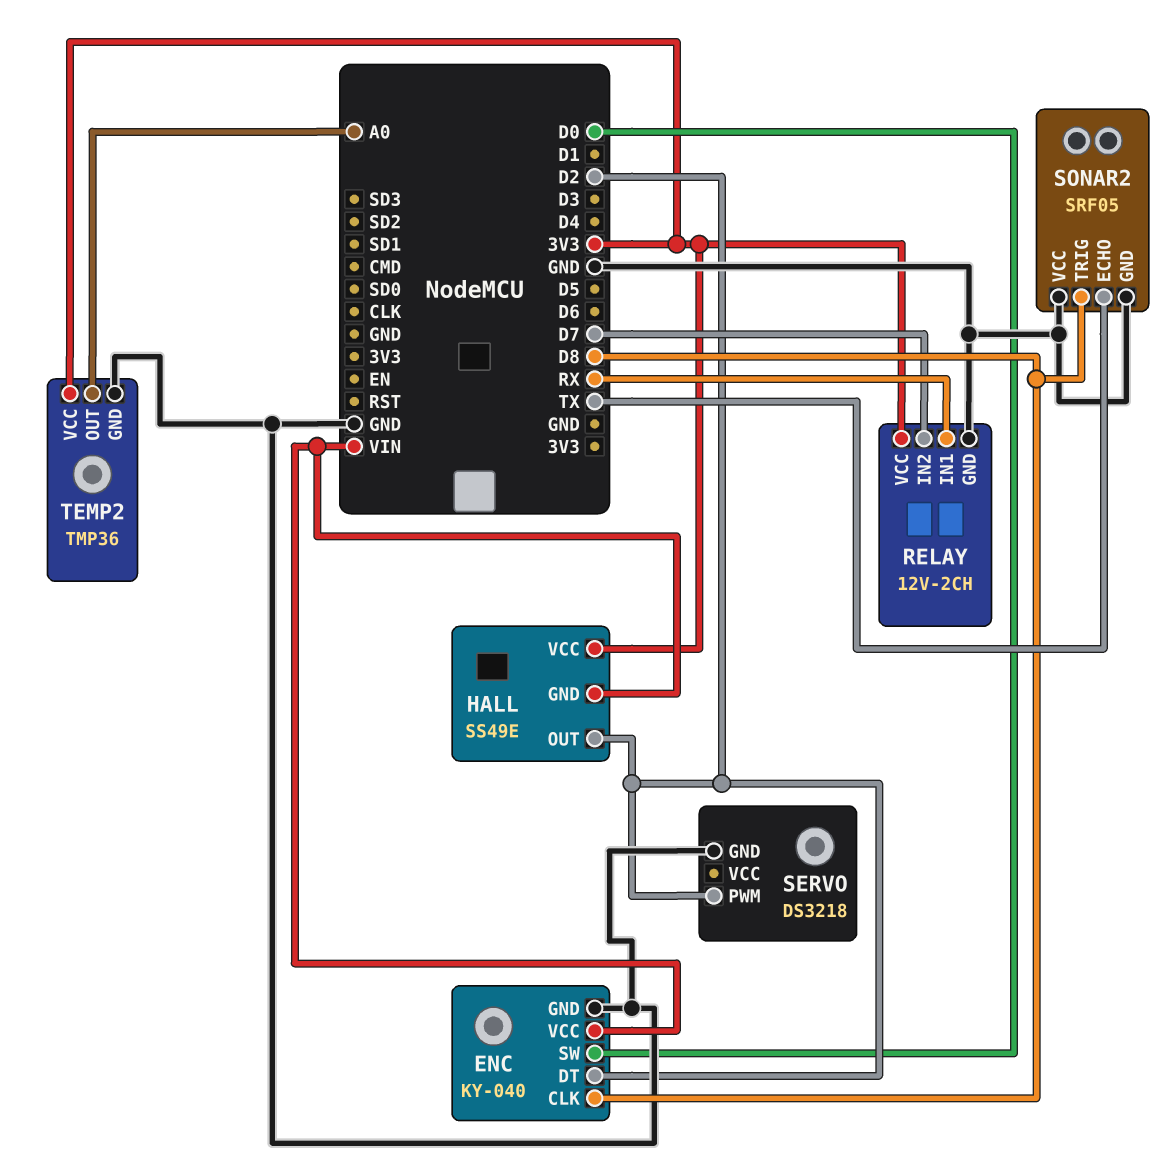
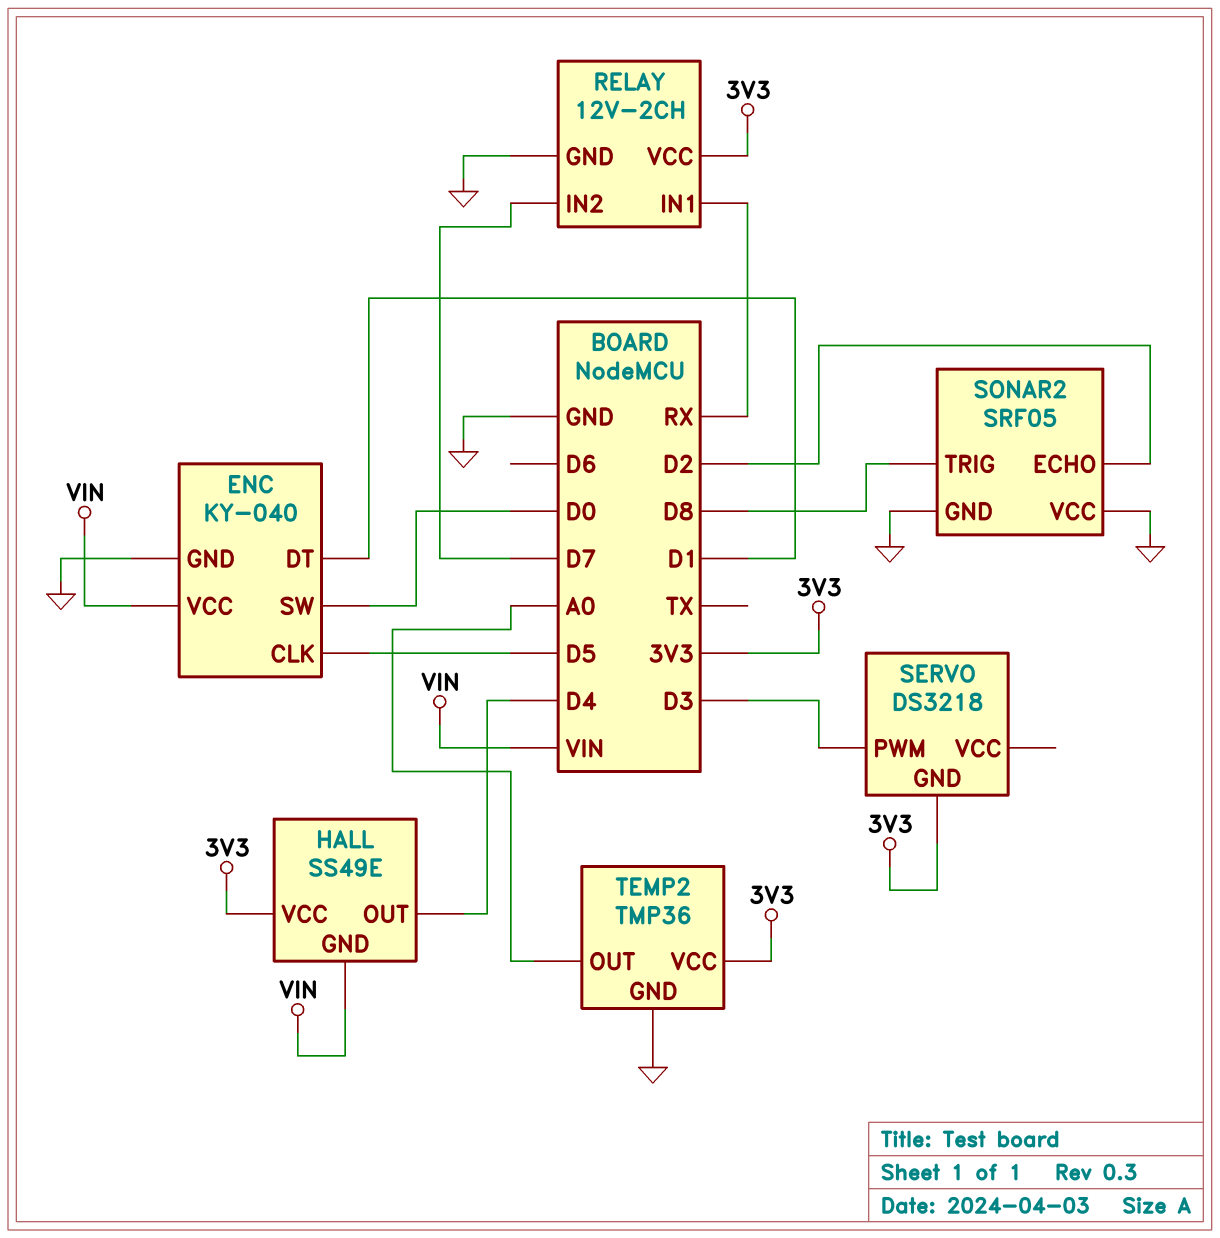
ENC pin CLK: D8 -> D5
ENC pin DT: D2 -> D1
HALL pin OUT: D2 -> D4
SERVO pin GND: GND -> 3V3
SERVO pin PWM: D2 -> D3
SONAR2 pin ECHO: TX -> D2

